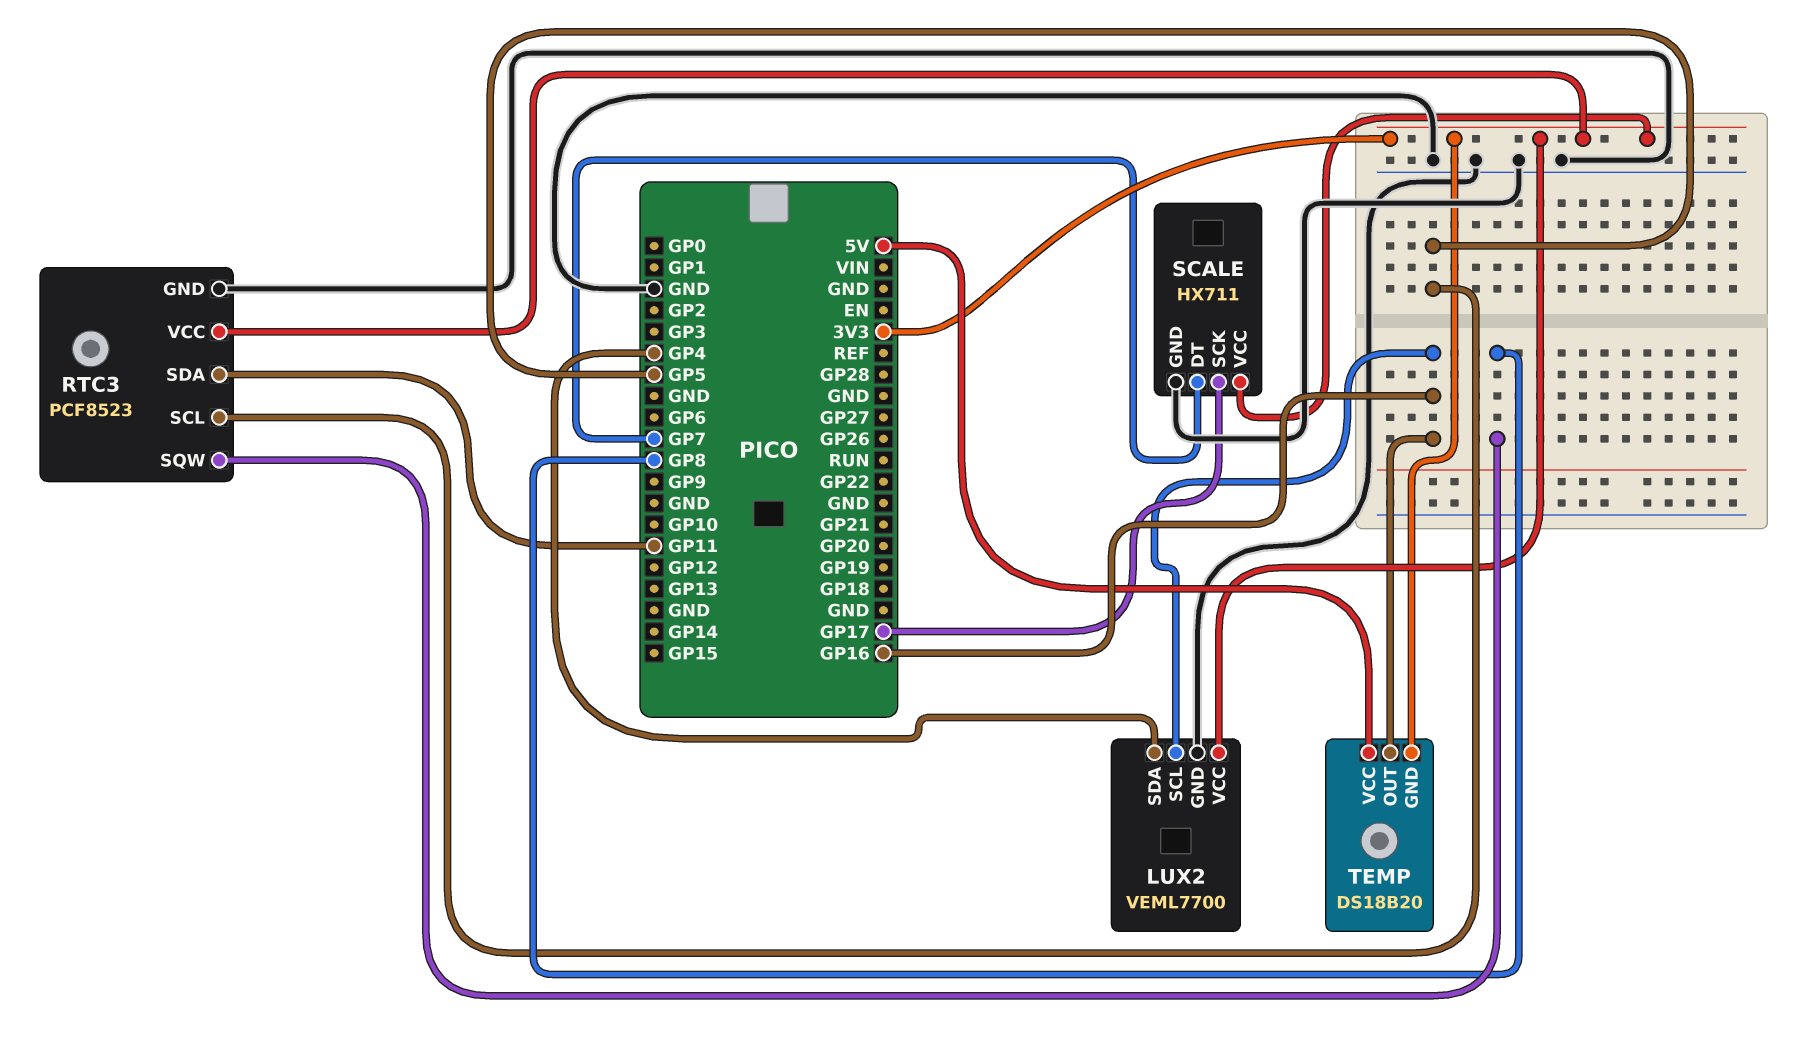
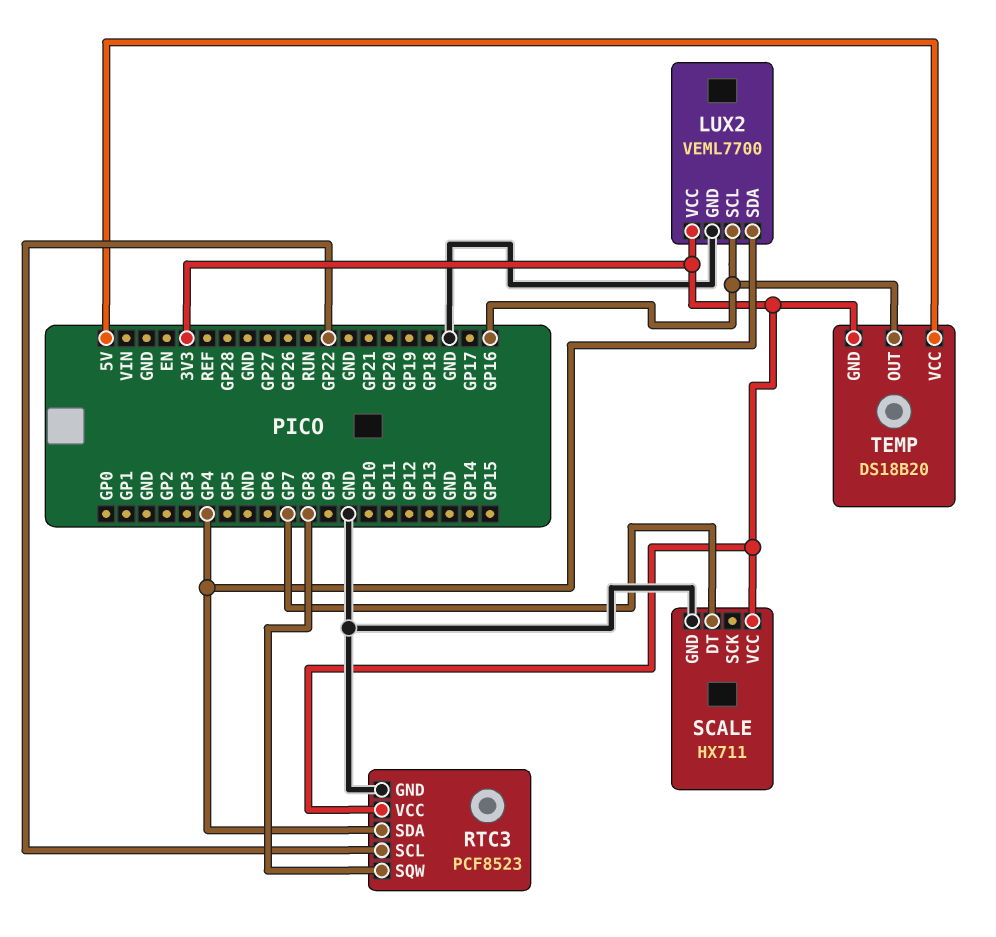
RTC3 pin SCL: GP5 -> GP22
RTC3 pin SDA: GP11 -> GP4
SCALE pin SCK: GP17 -> none

